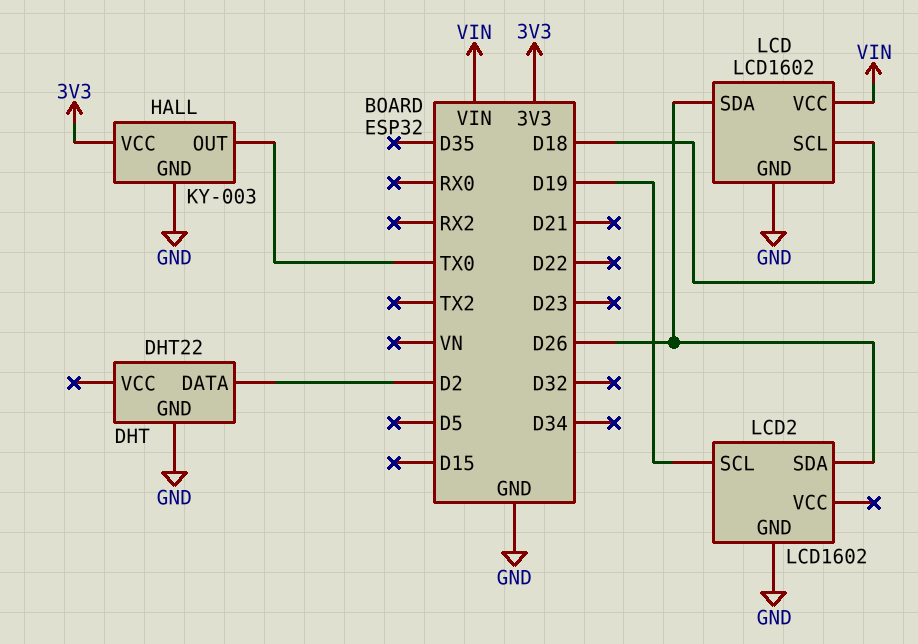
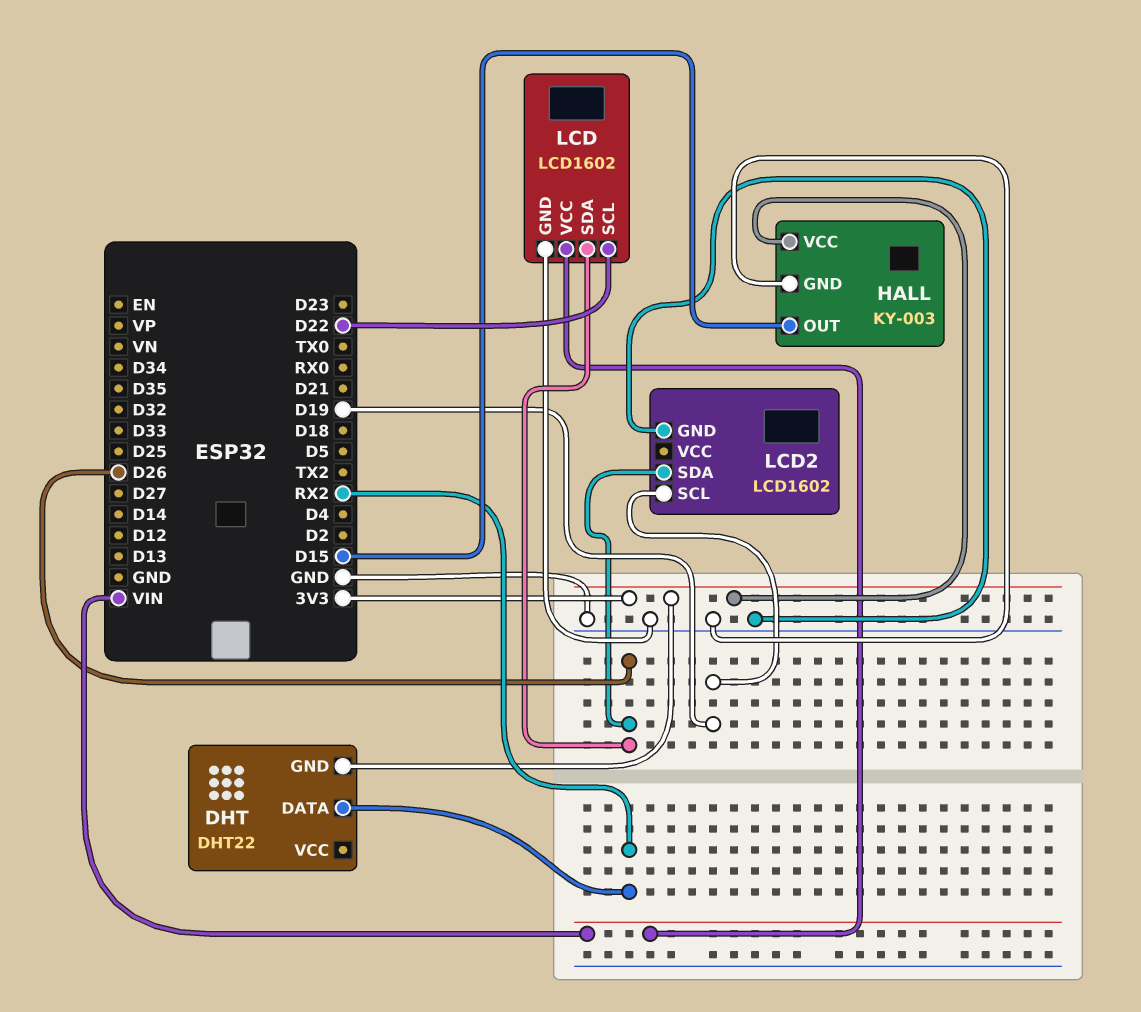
DHT pin DATA: D2 -> RX2
DHT pin GND: GND -> 3V3
HALL pin OUT: TX0 -> D15
LCD pin SCL: D18 -> D22

